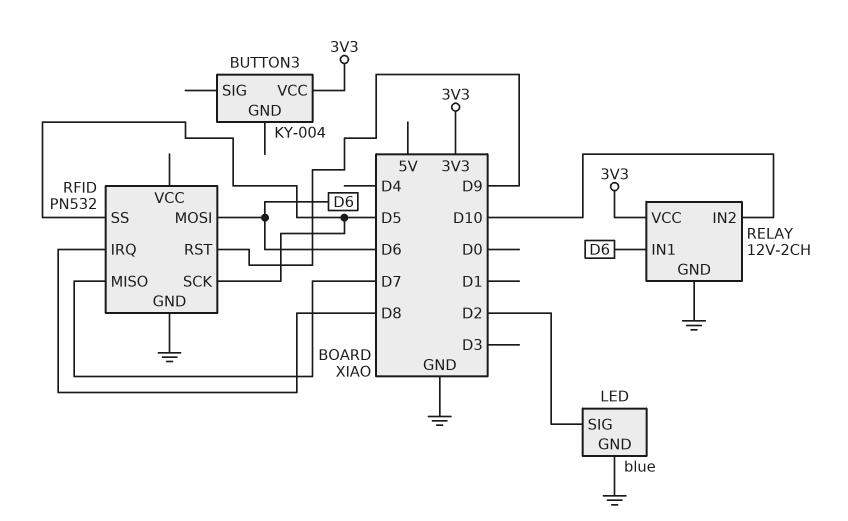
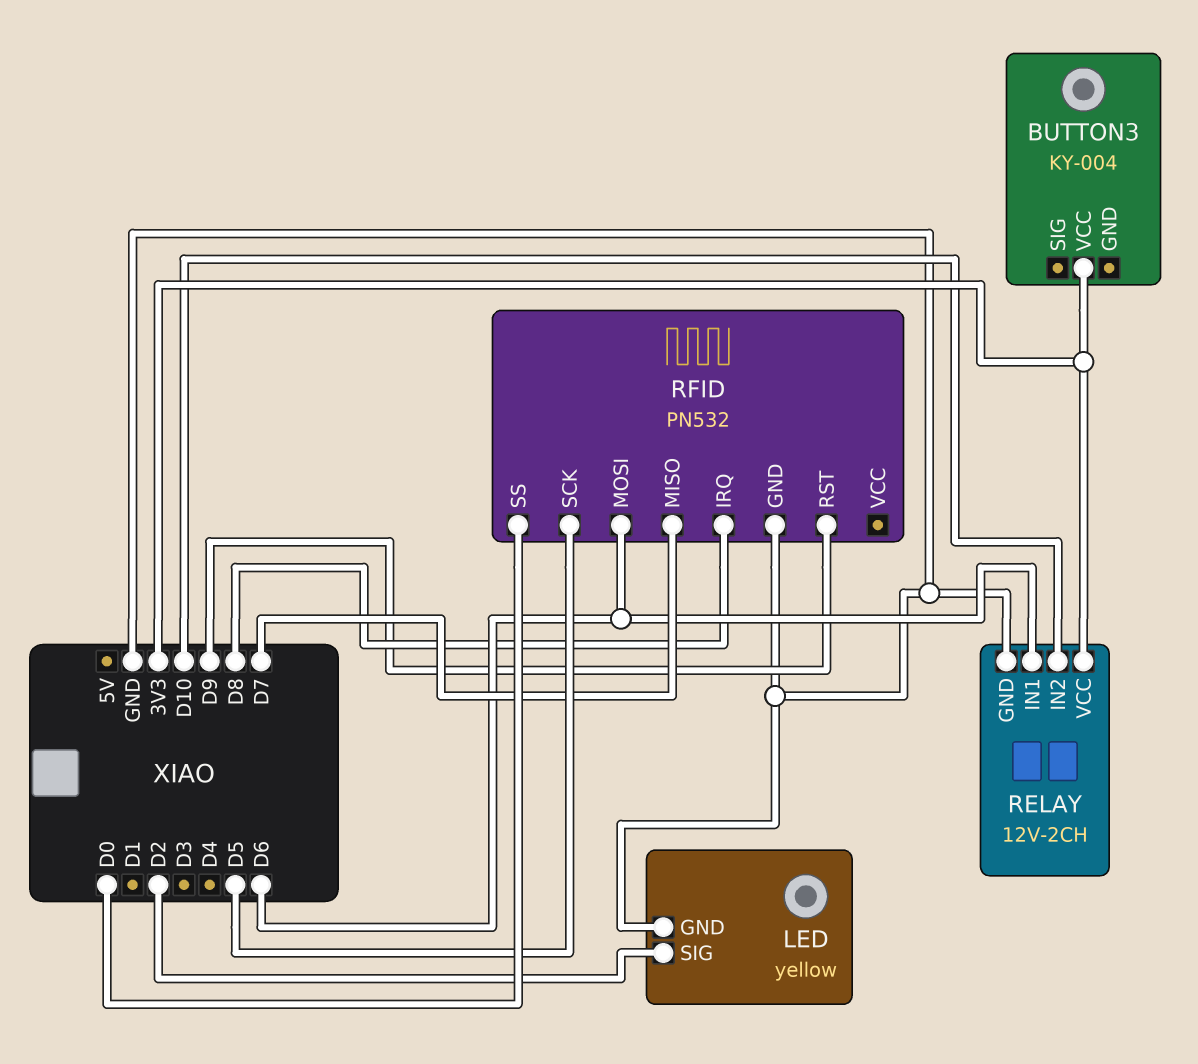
LED: blue -> yellow
RFID pin SS: D5 -> D0

